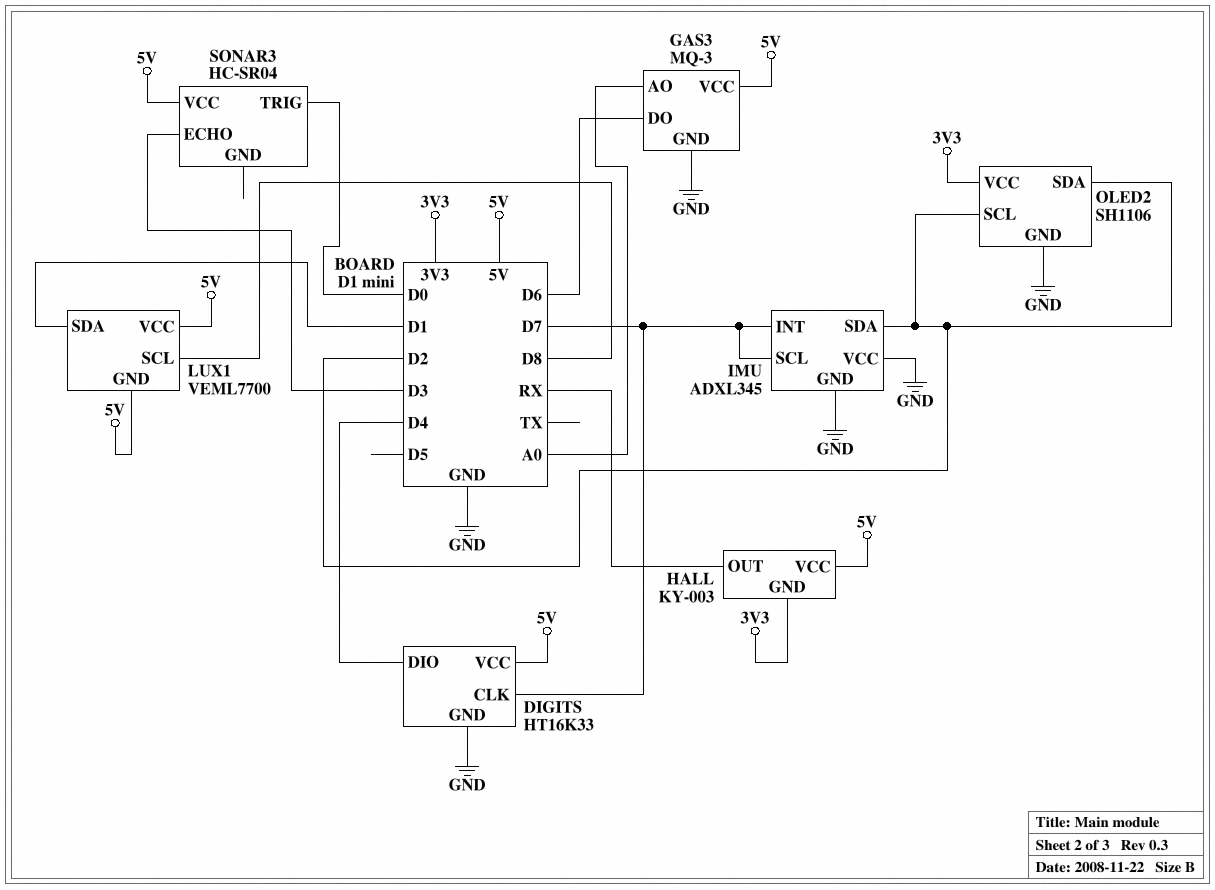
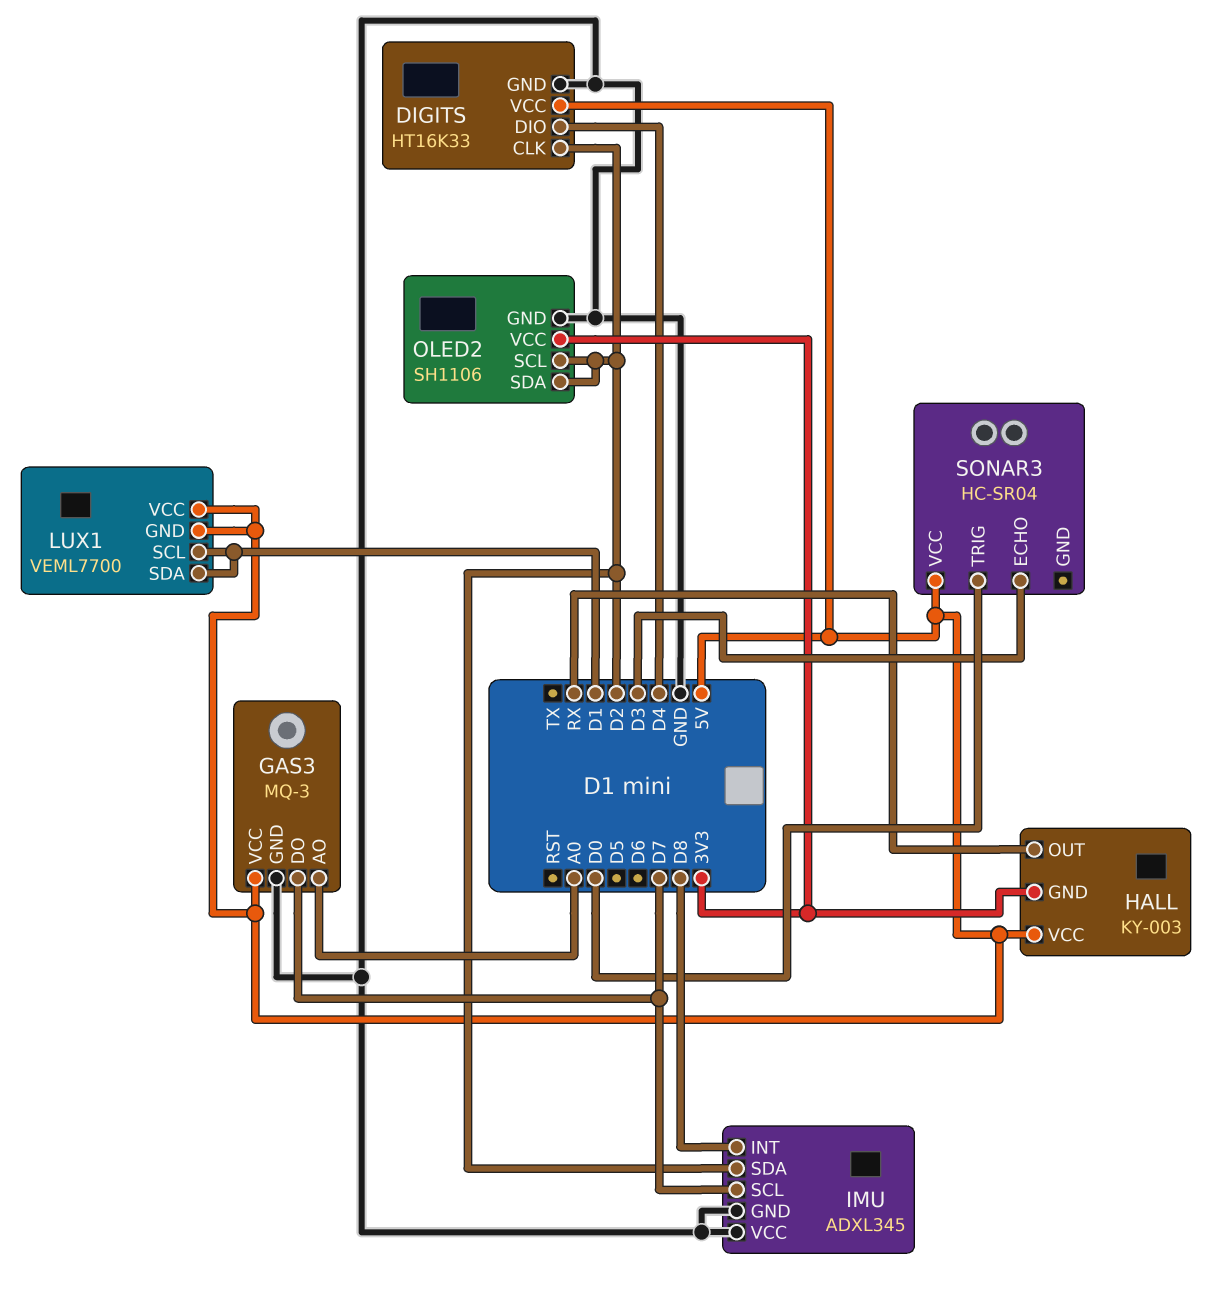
DIGITS pin CLK: D7 -> D2
GAS3 pin DO: D6 -> D7
IMU pin INT: D7 -> D8
LUX1 pin SCL: D8 -> D1

